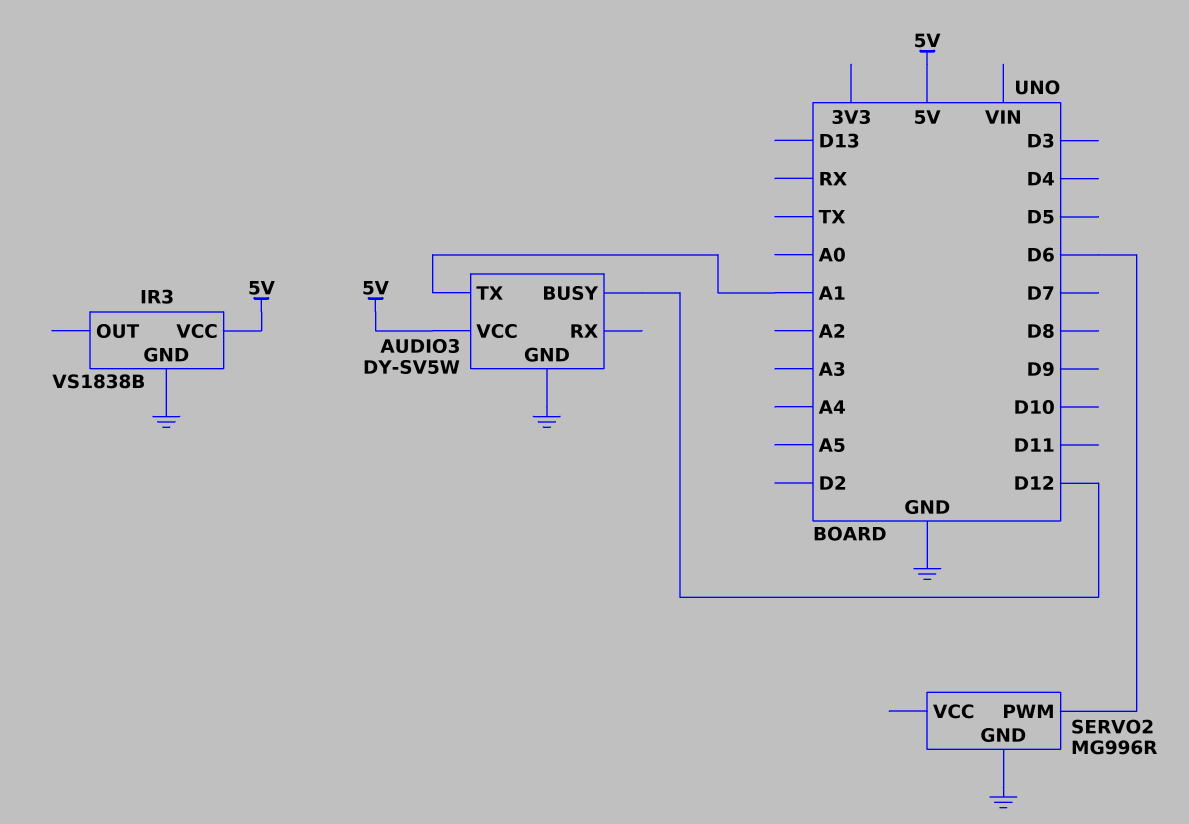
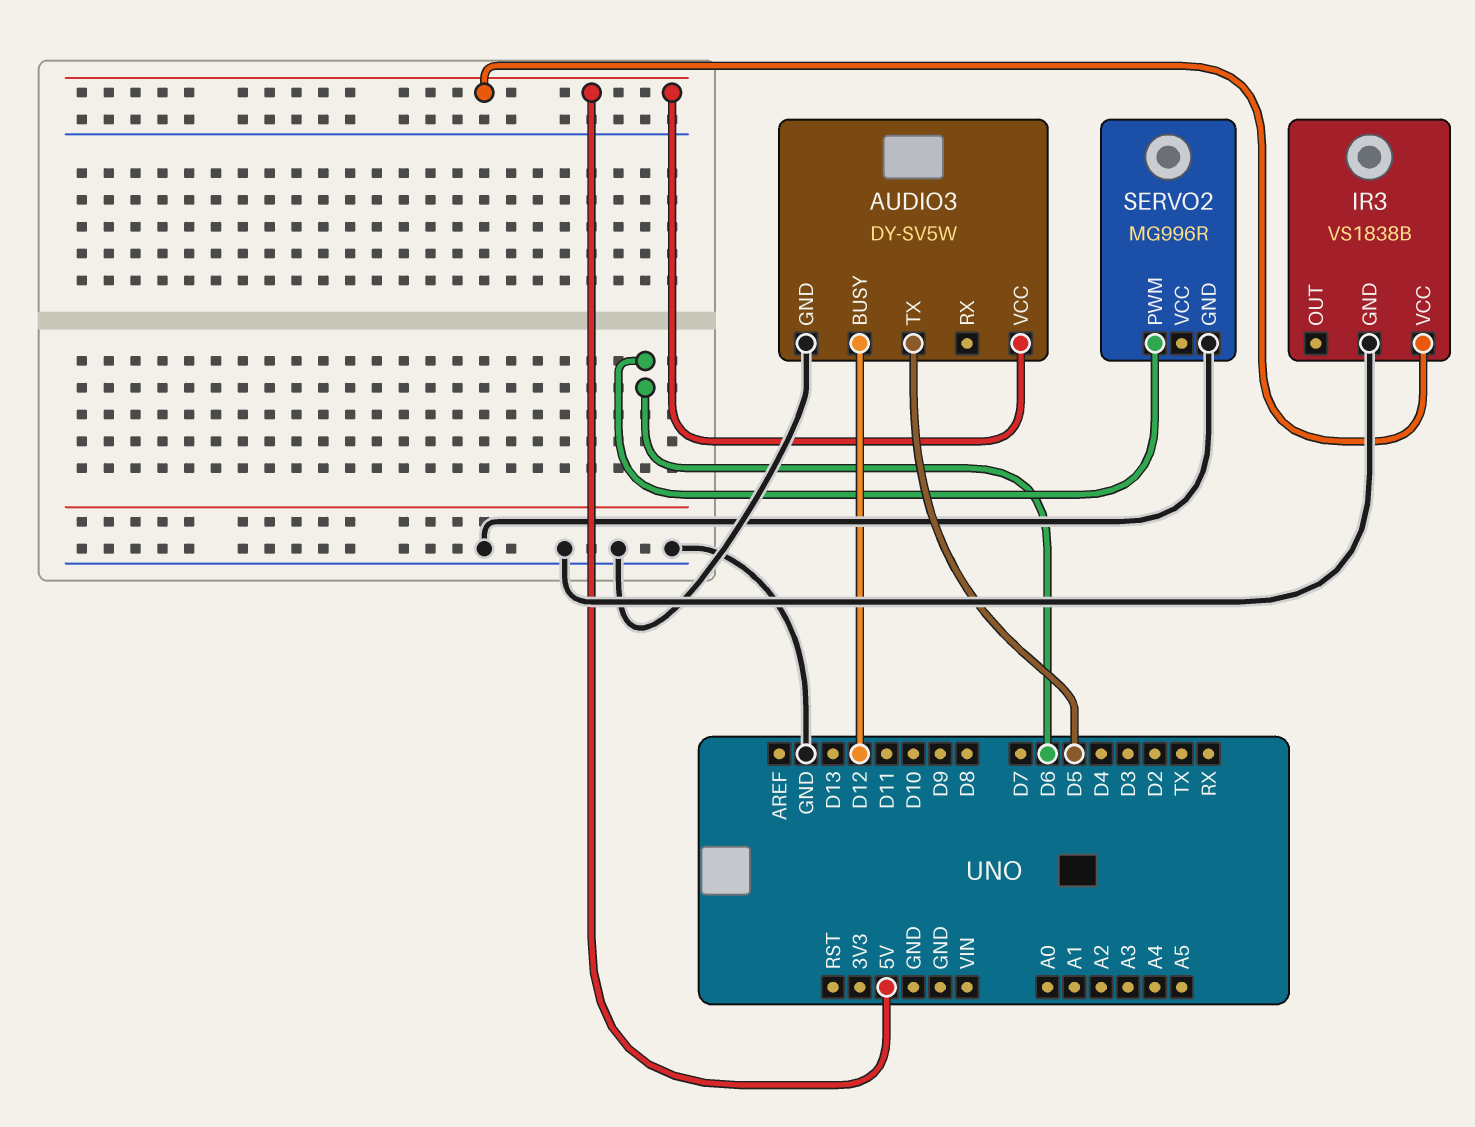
AUDIO3 pin TX: A1 -> D5

